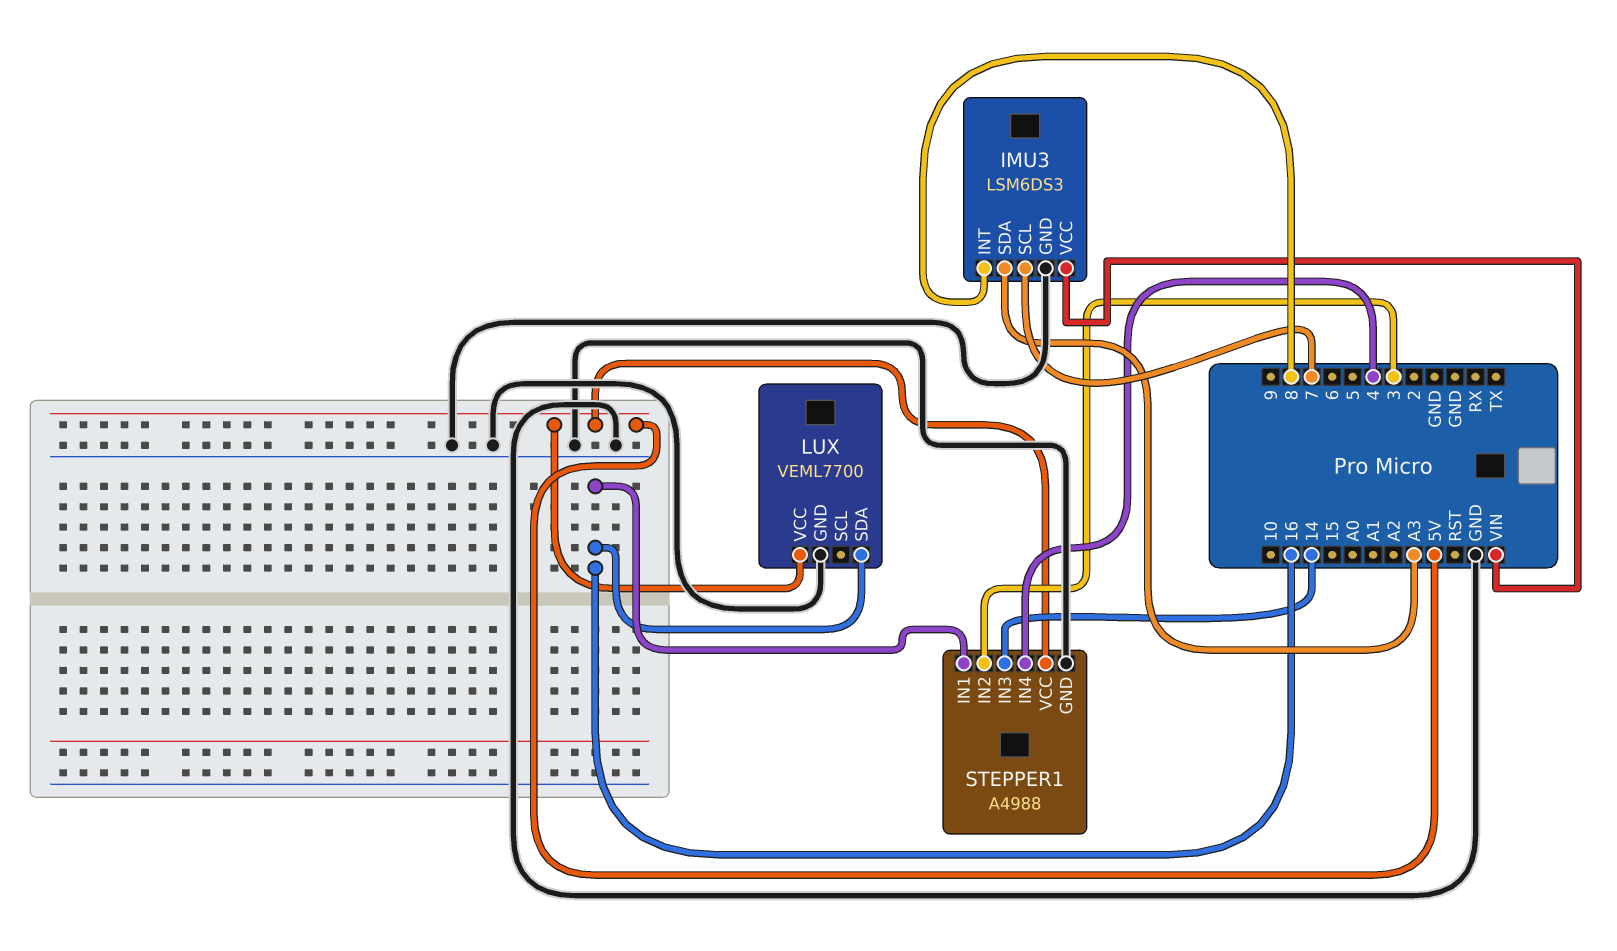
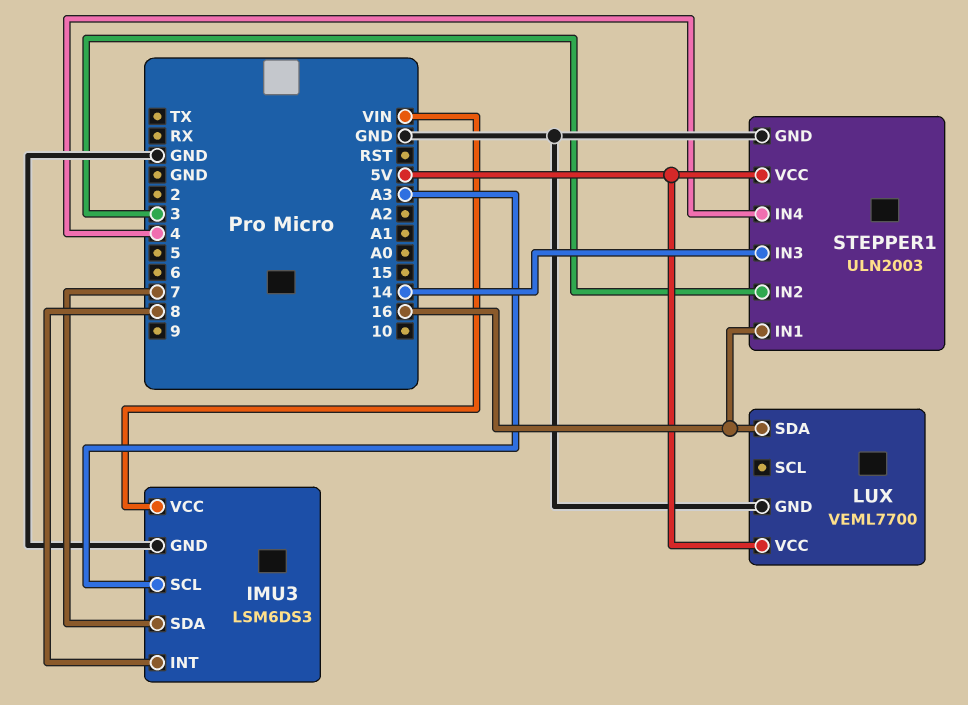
IMU3 pin SCL: 7 -> A3
IMU3 pin SDA: A3 -> 7
STEPPER1: A4988 -> ULN2003

